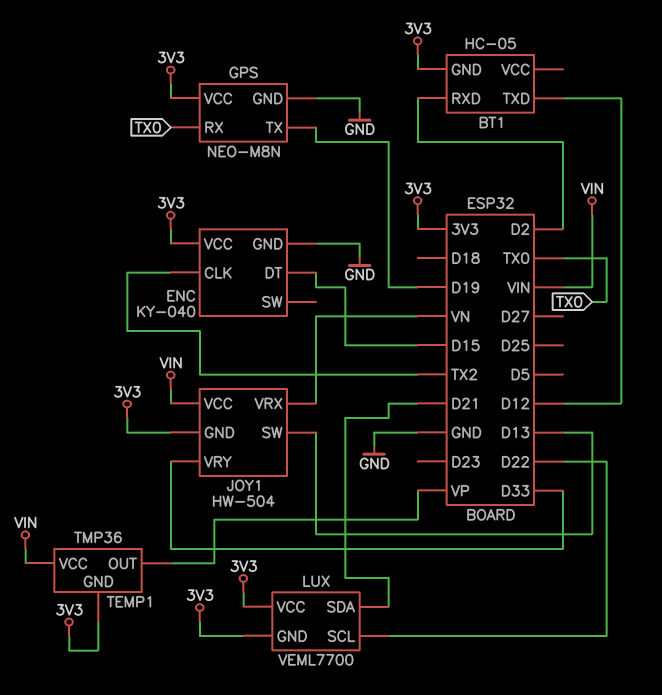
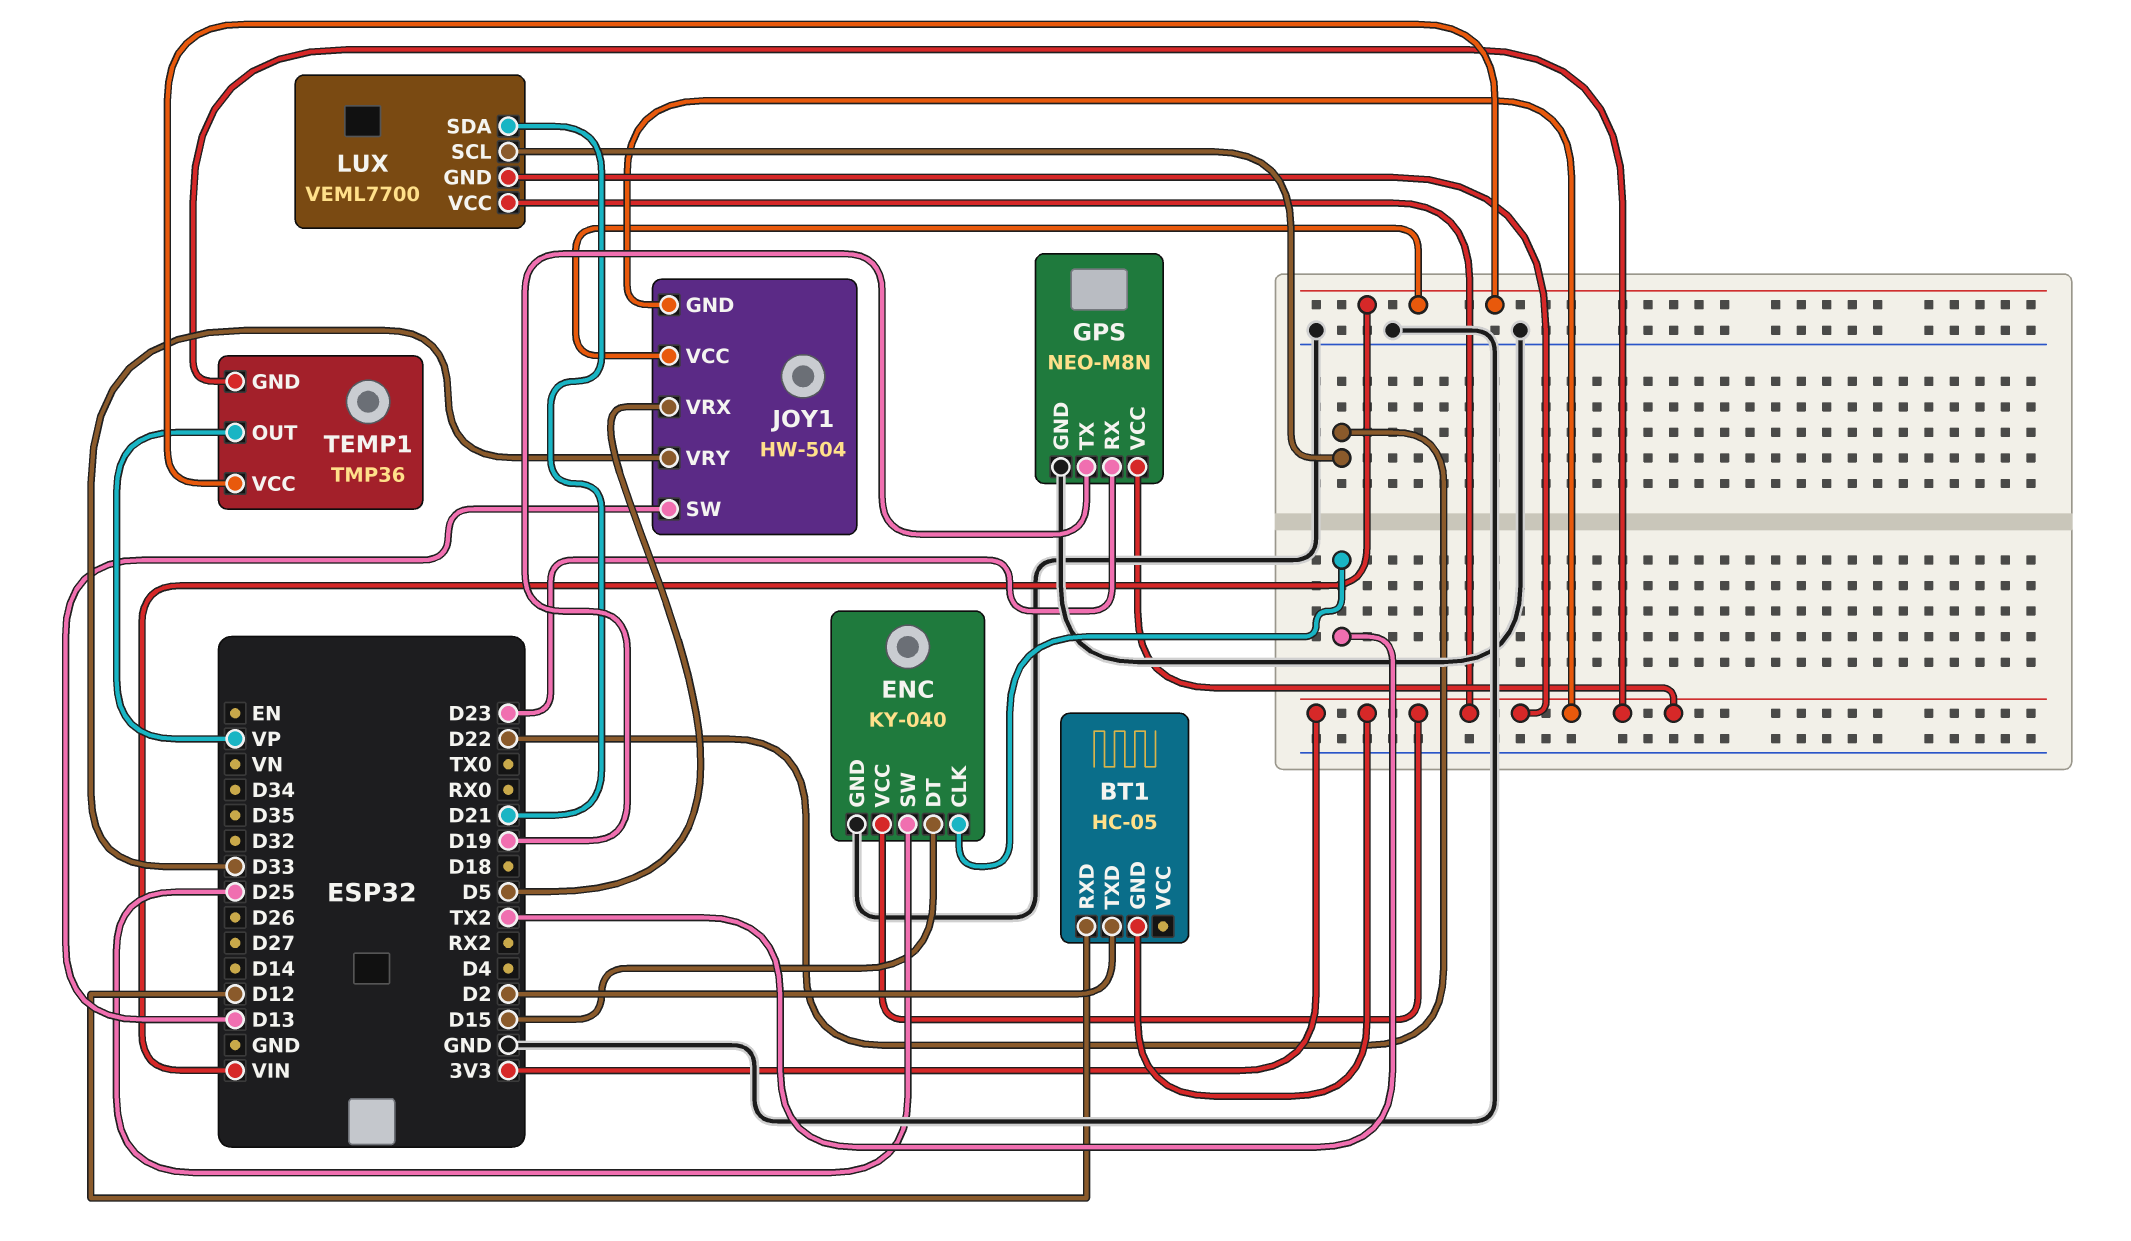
BT1 pin RXD: D2 -> D12
BT1 pin TXD: D12 -> D2
ENC pin SW: none -> D25
GPS pin RX: TX0 -> D23
JOY1 pin VRX: VN -> D5

